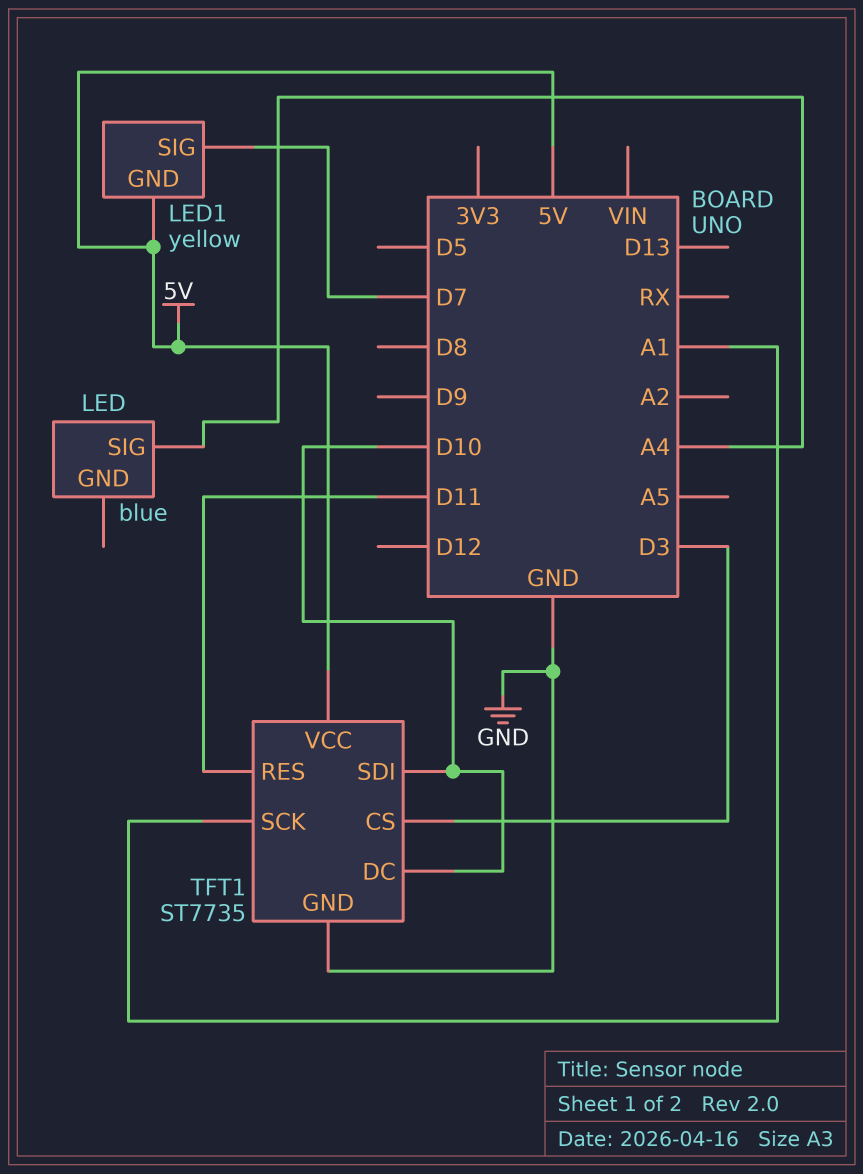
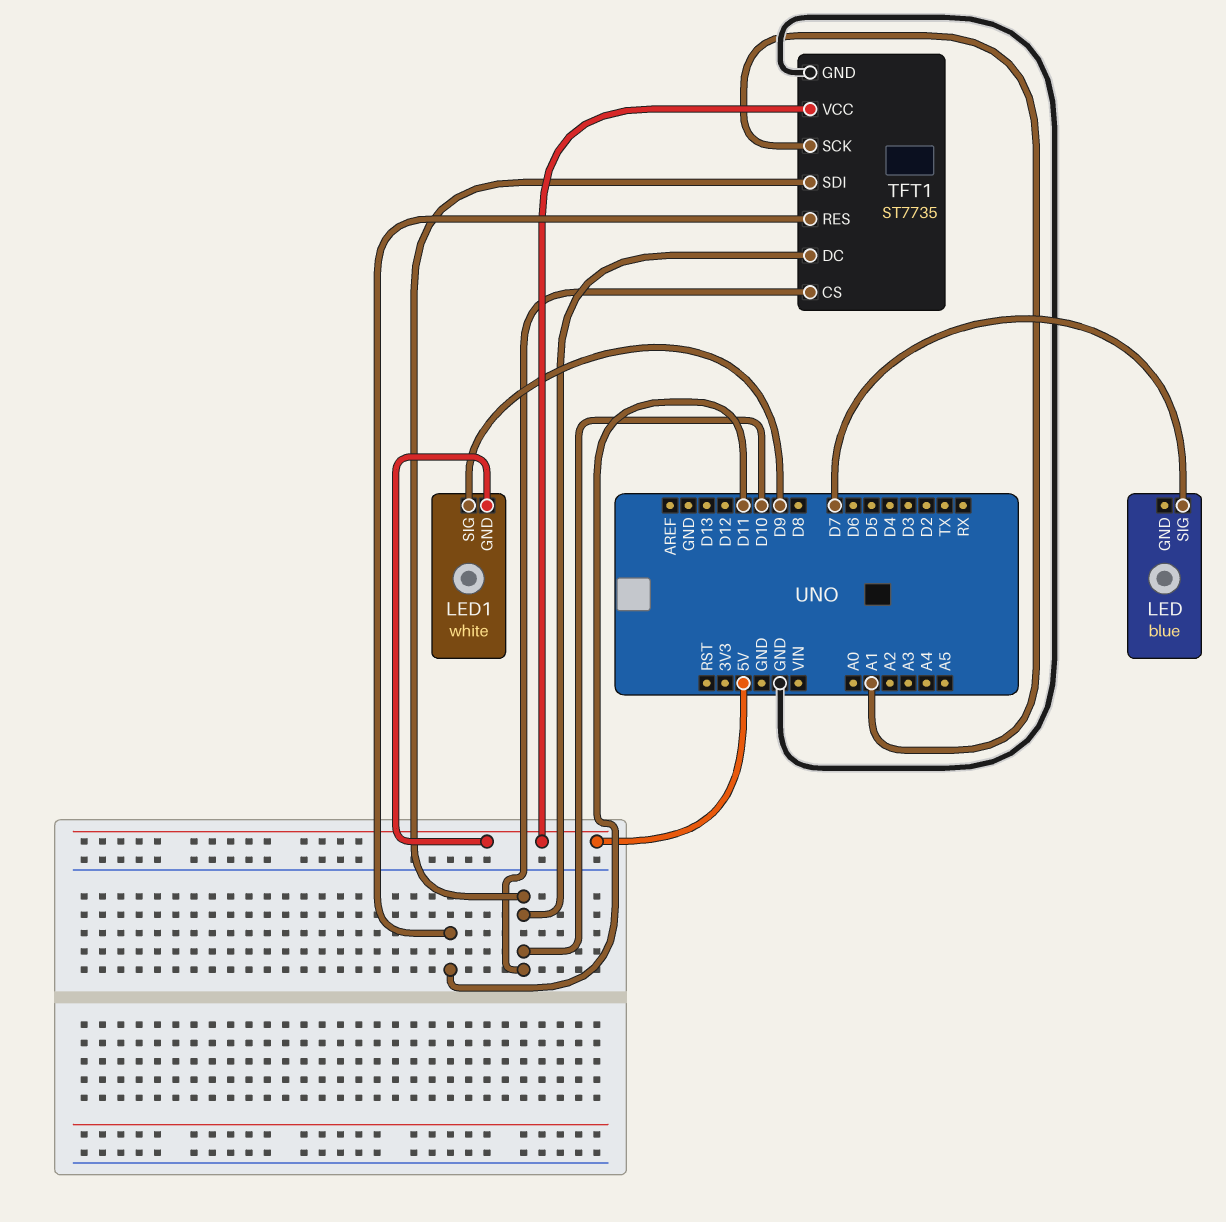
LED pin SIG: A4 -> D7
LED1: yellow -> white
LED1 pin SIG: D7 -> D9
TFT1 pin CS: D3 -> D10

